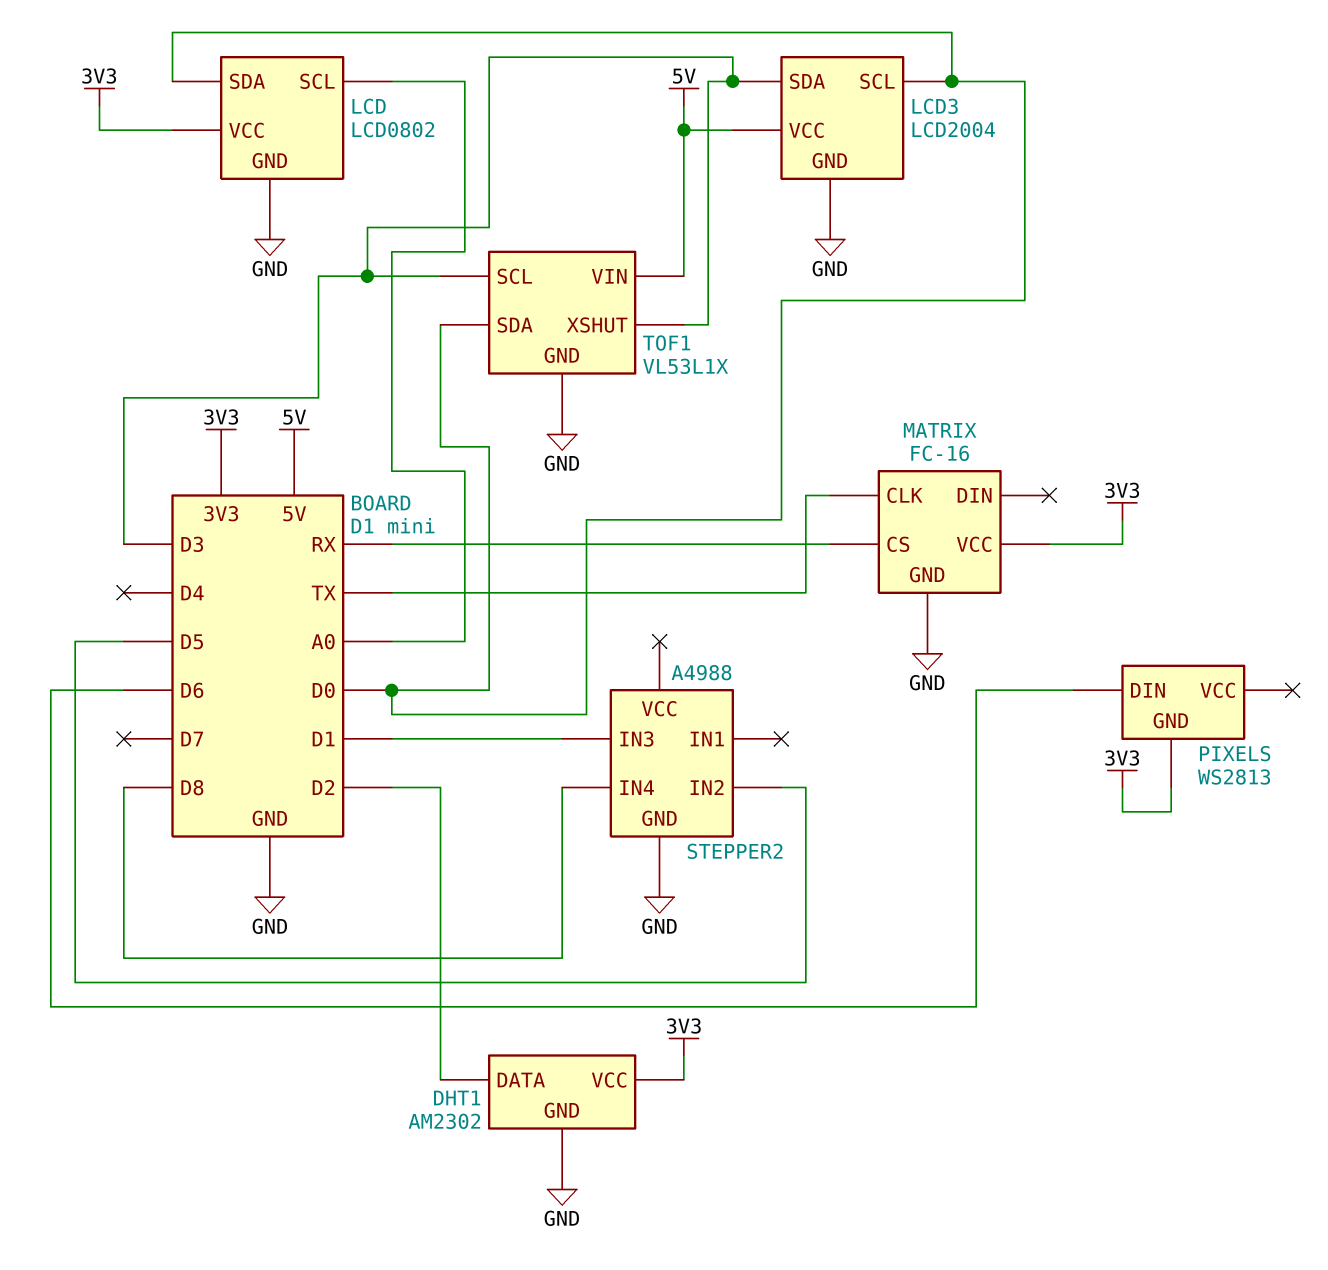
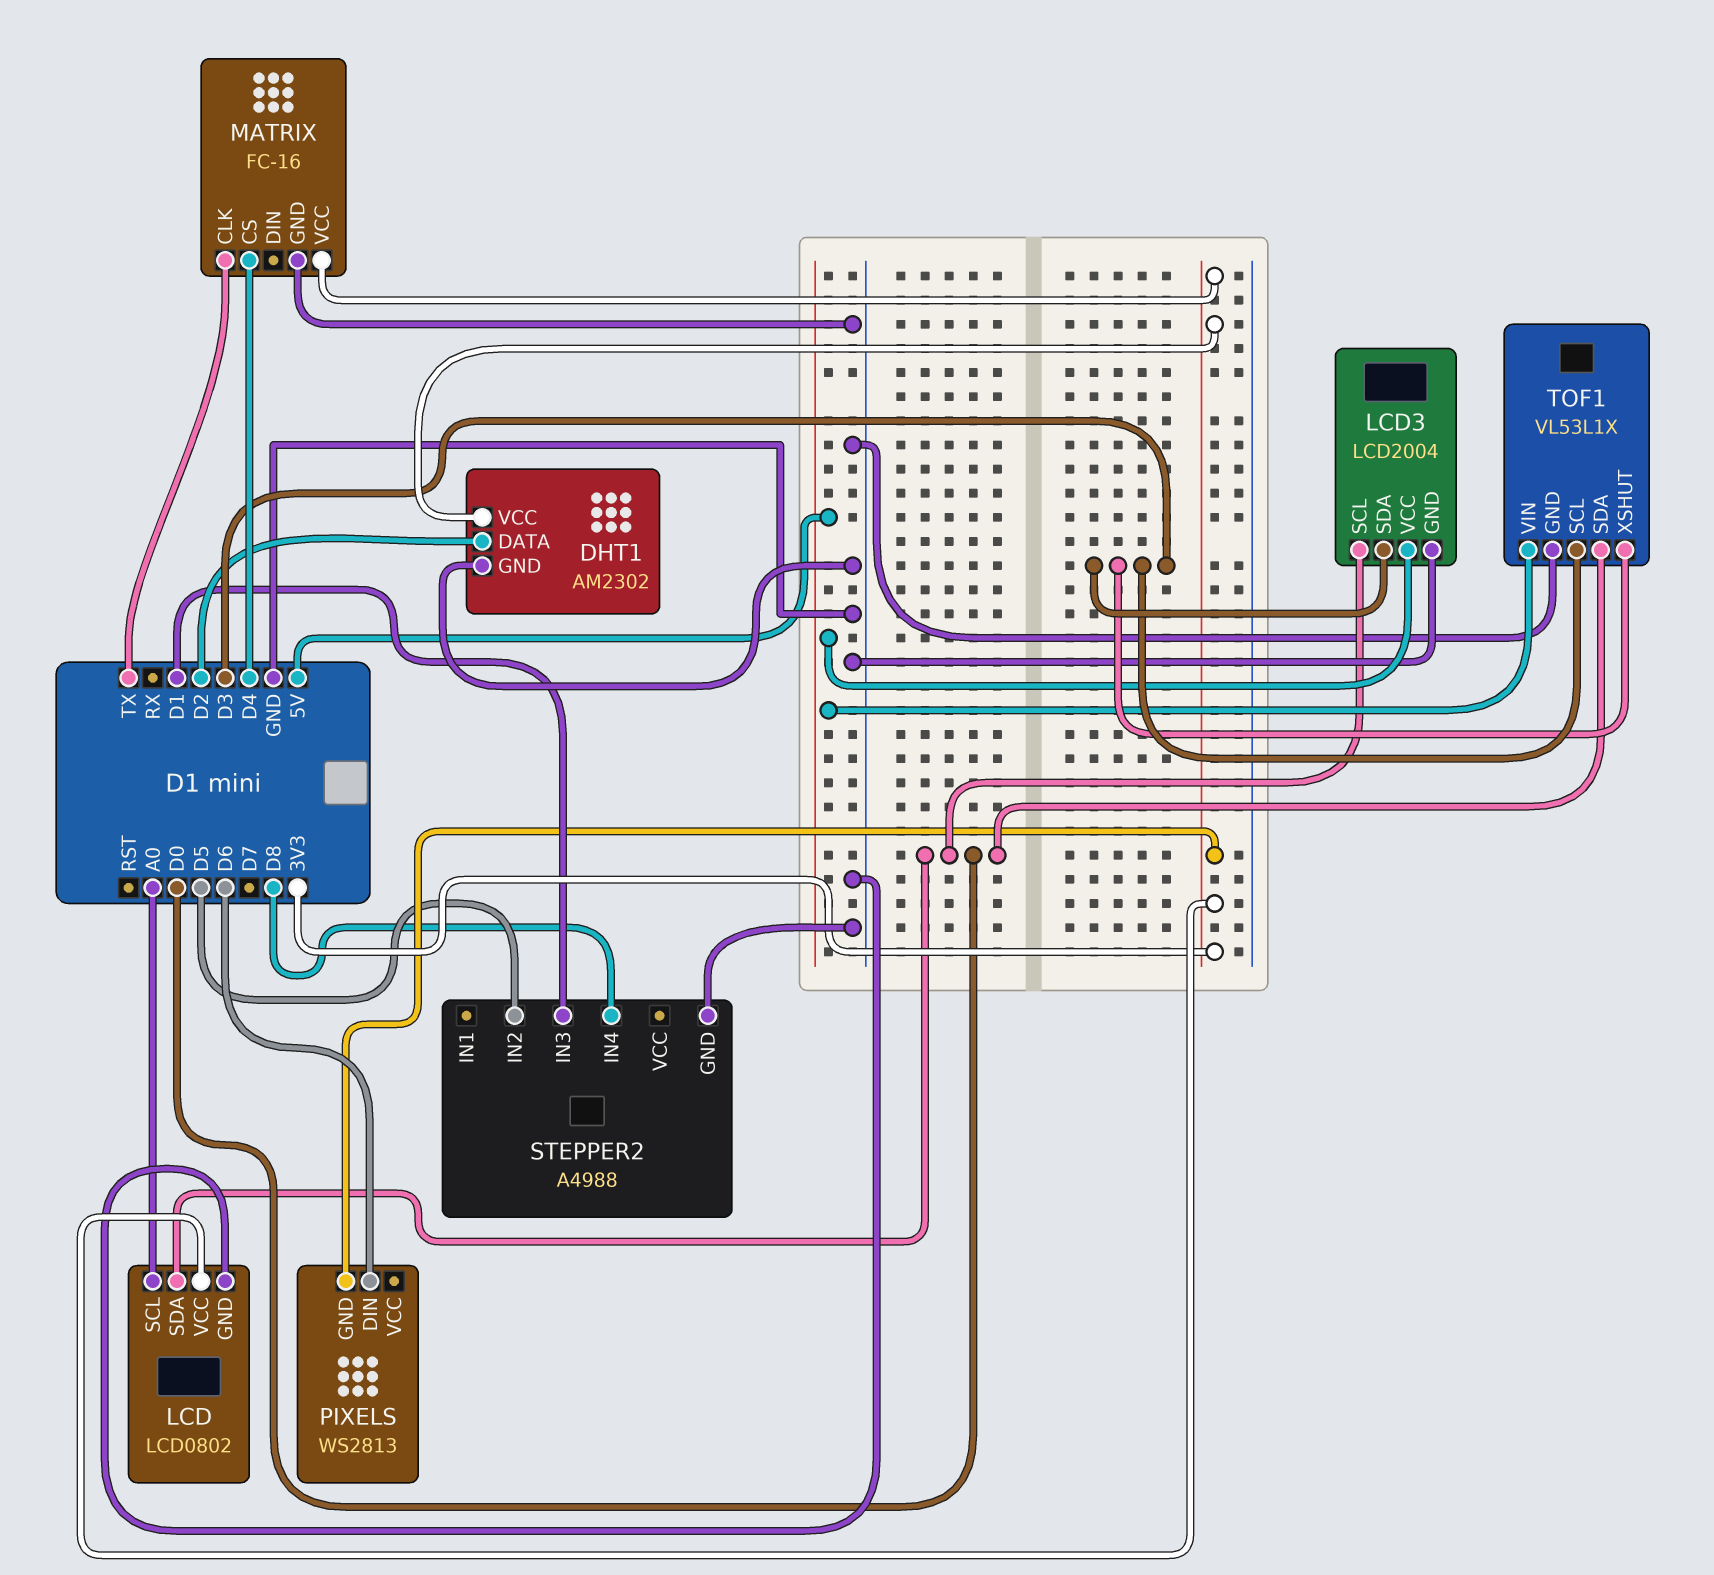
MATRIX pin CS: RX -> D4

